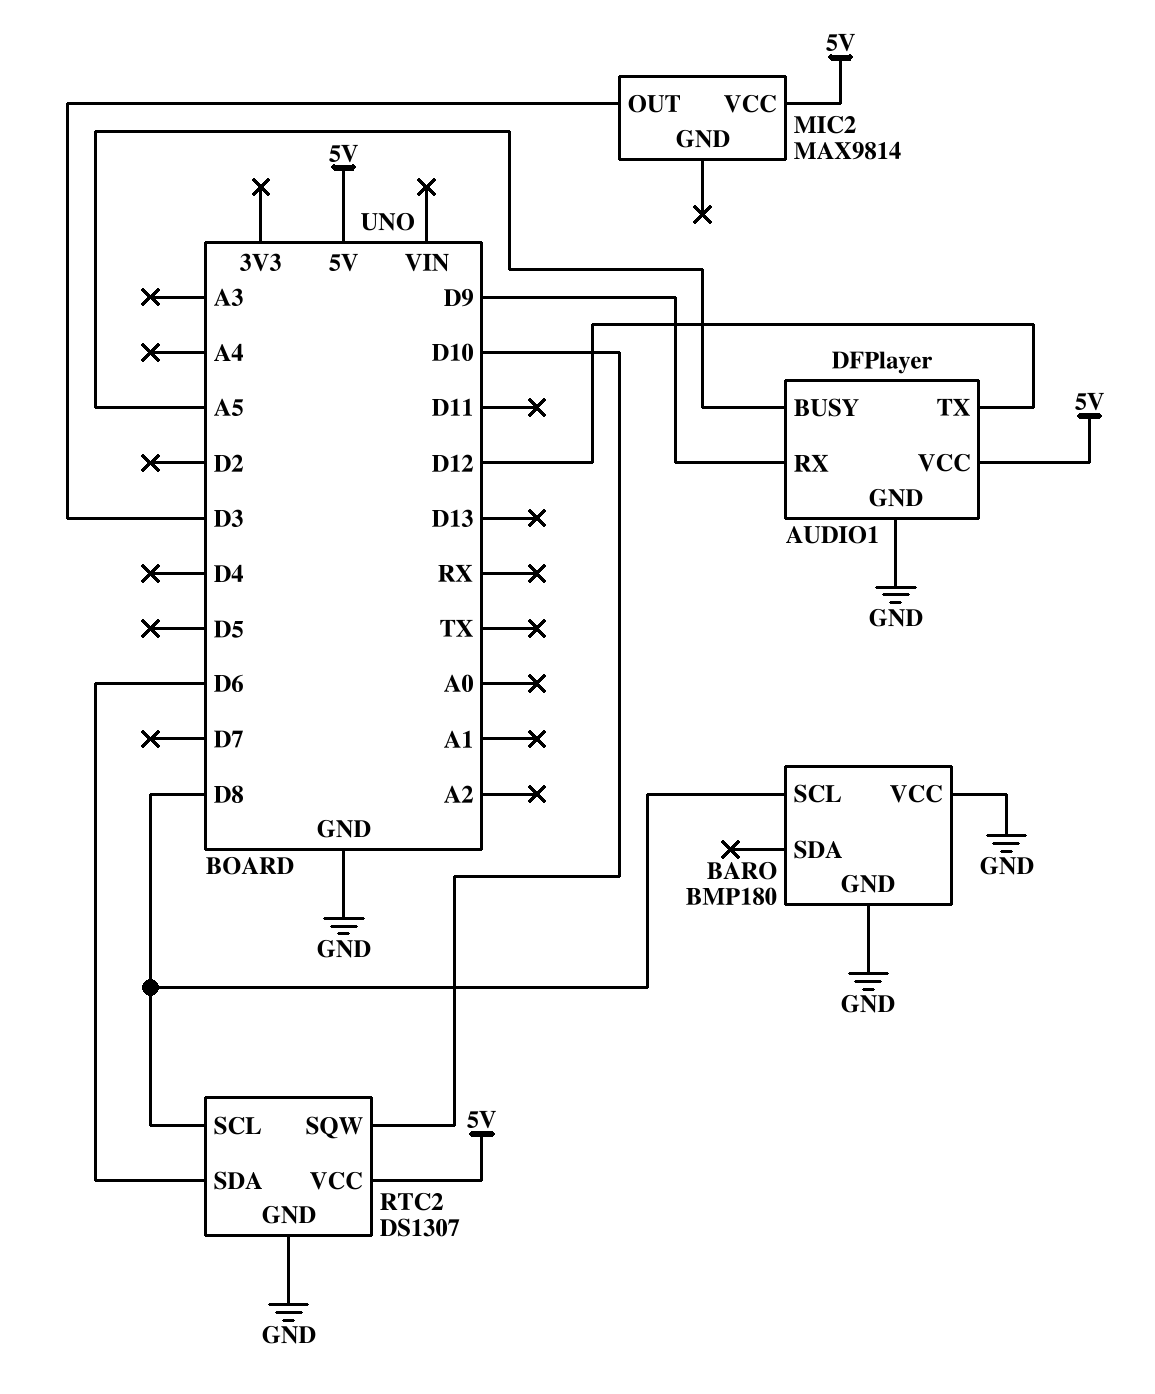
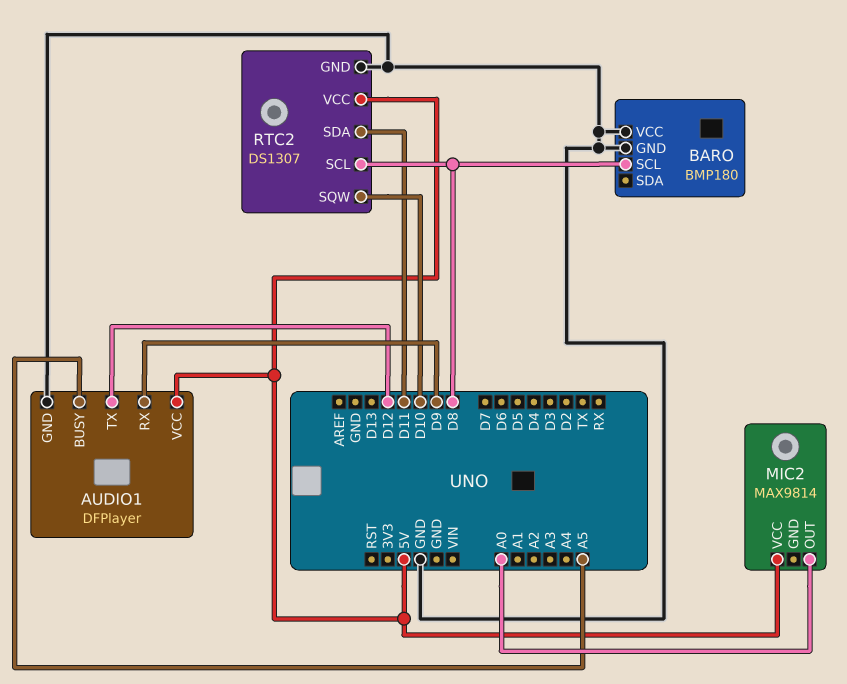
MIC2 pin OUT: D3 -> A0
RTC2 pin SDA: D6 -> D11

